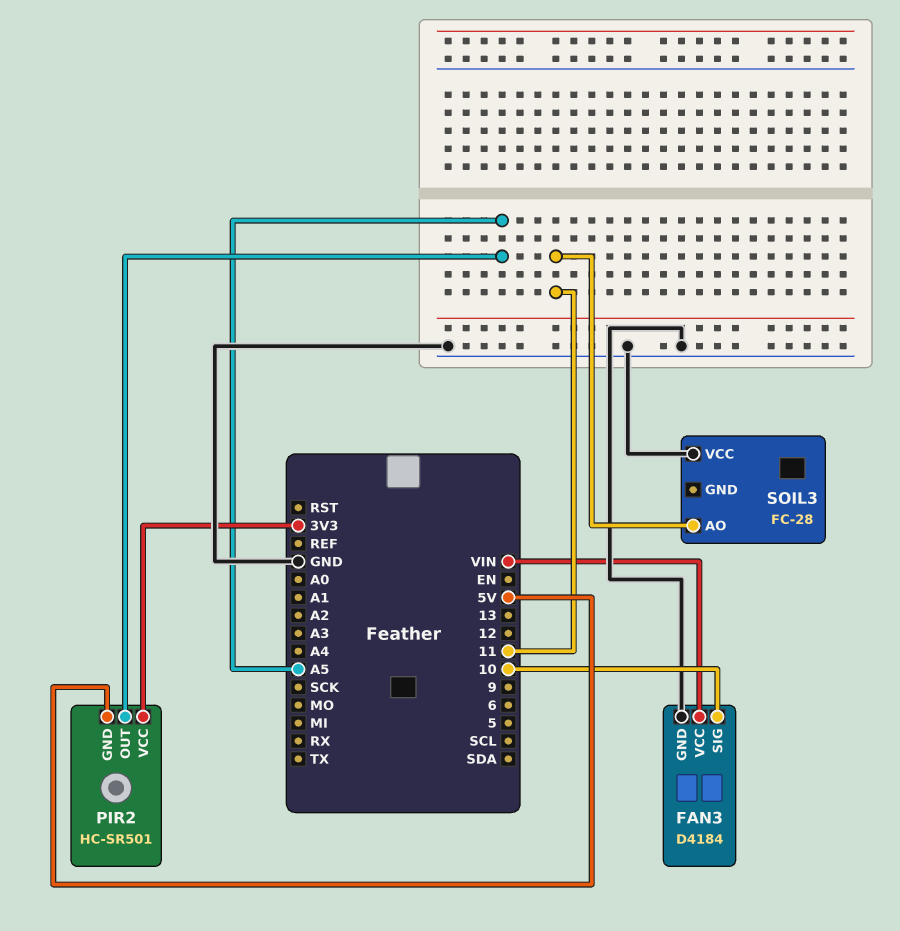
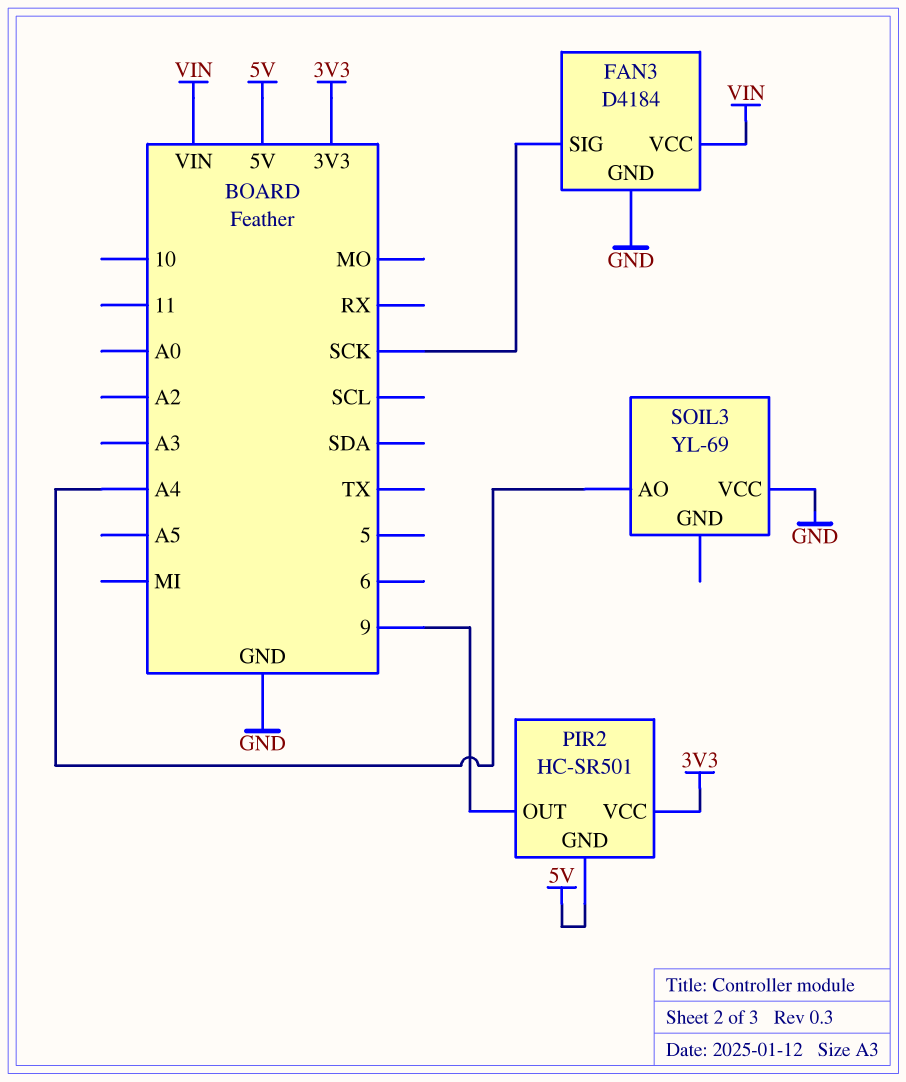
FAN3 pin SIG: 10 -> SCK
PIR2 pin OUT: A5 -> 9
SOIL3: FC-28 -> YL-69
SOIL3 pin AO: 11 -> A4

